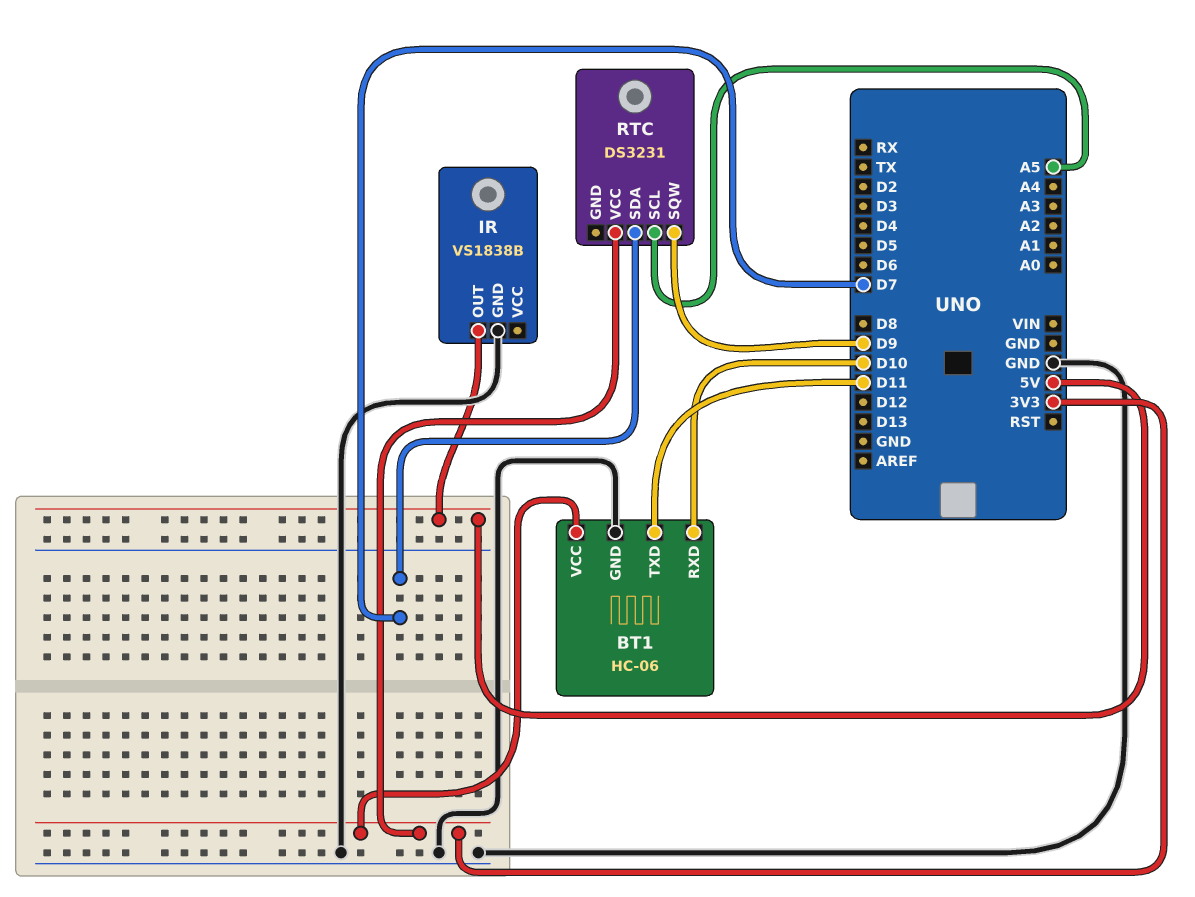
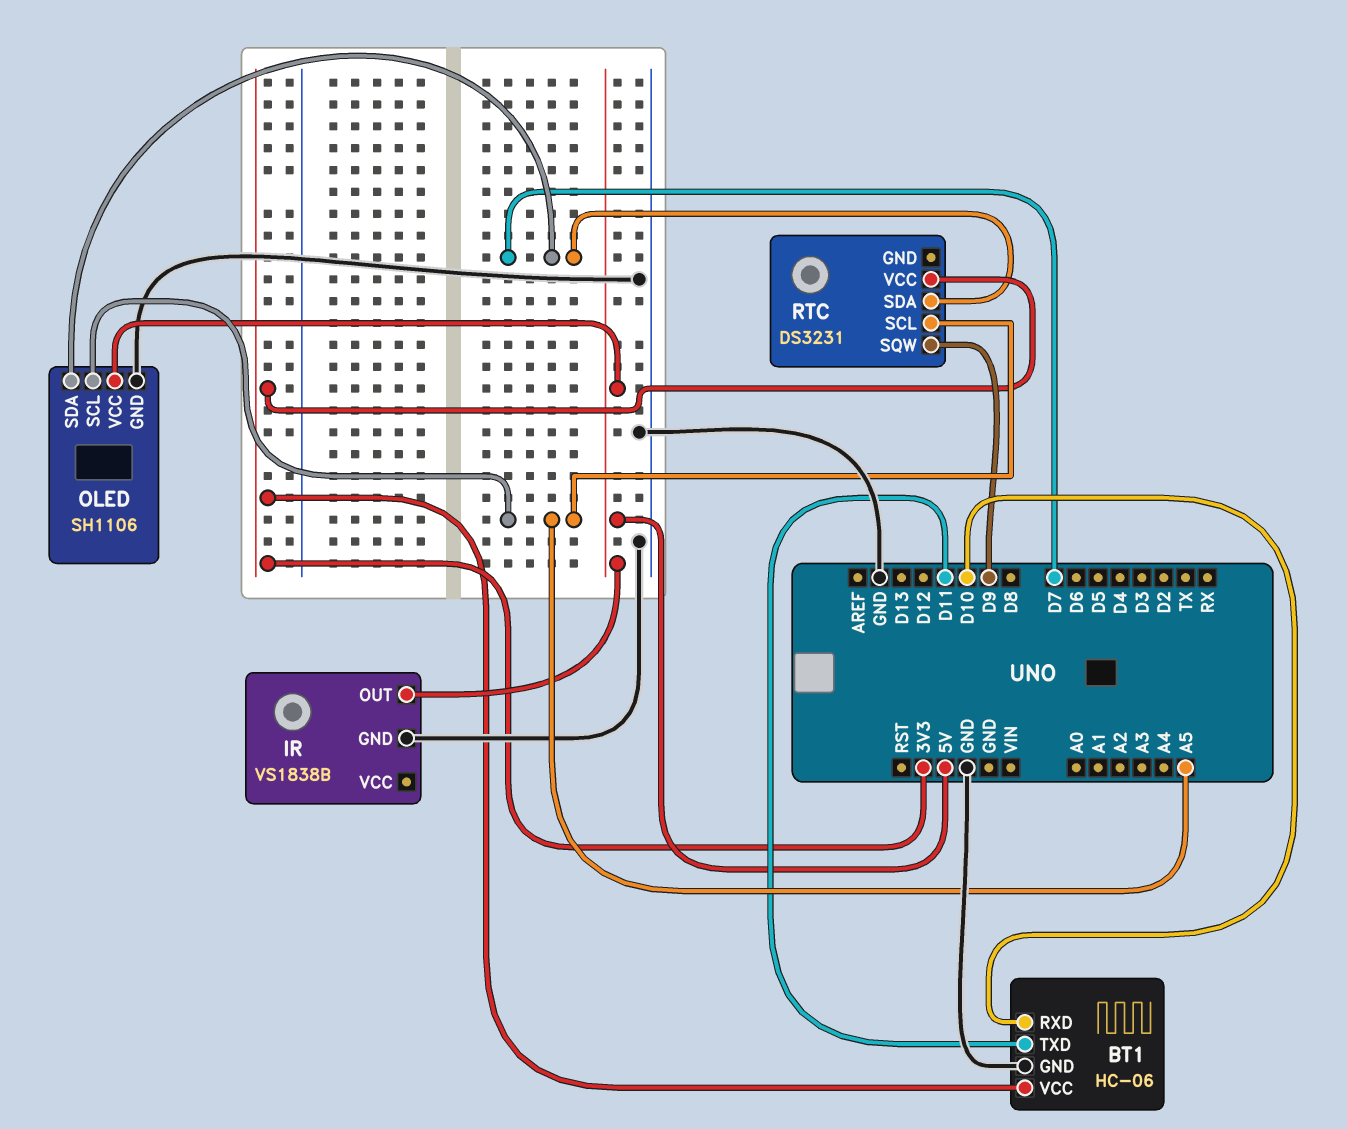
OLED: none -> SH1106
OLED pin GND: none -> GND
OLED pin SCL: none -> A5
OLED pin SDA: none -> D7
OLED pin VCC: none -> 5V

